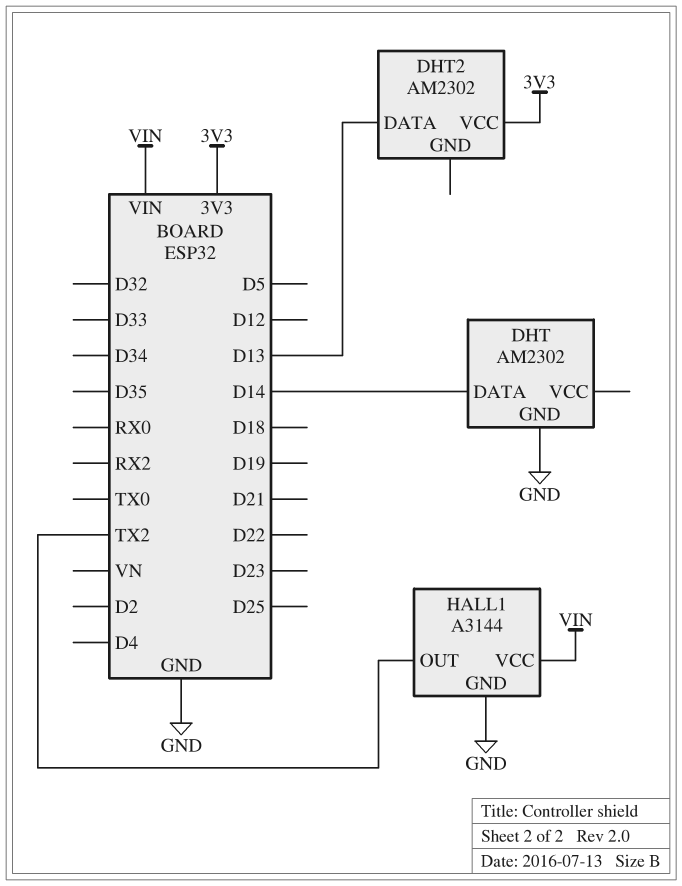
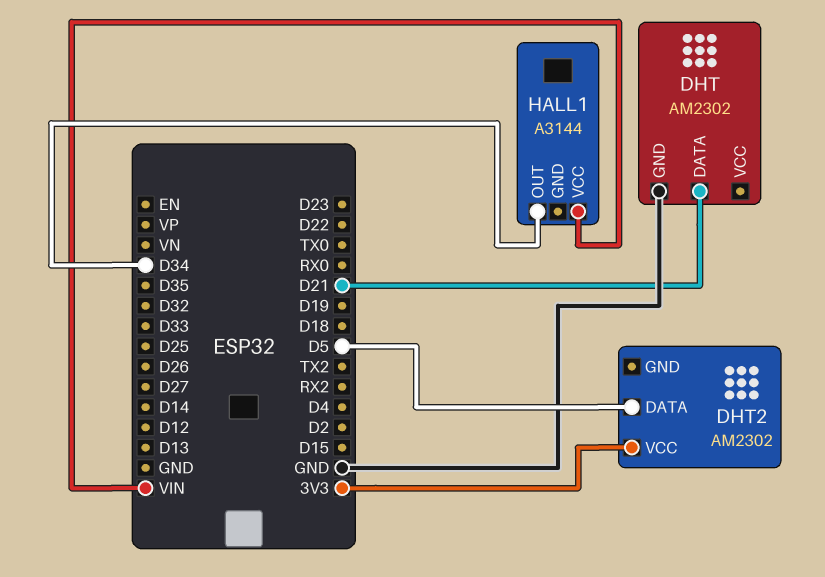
DHT pin DATA: D14 -> D21
DHT2 pin DATA: D13 -> D5
HALL1 pin GND: GND -> none
HALL1 pin OUT: TX2 -> D34

